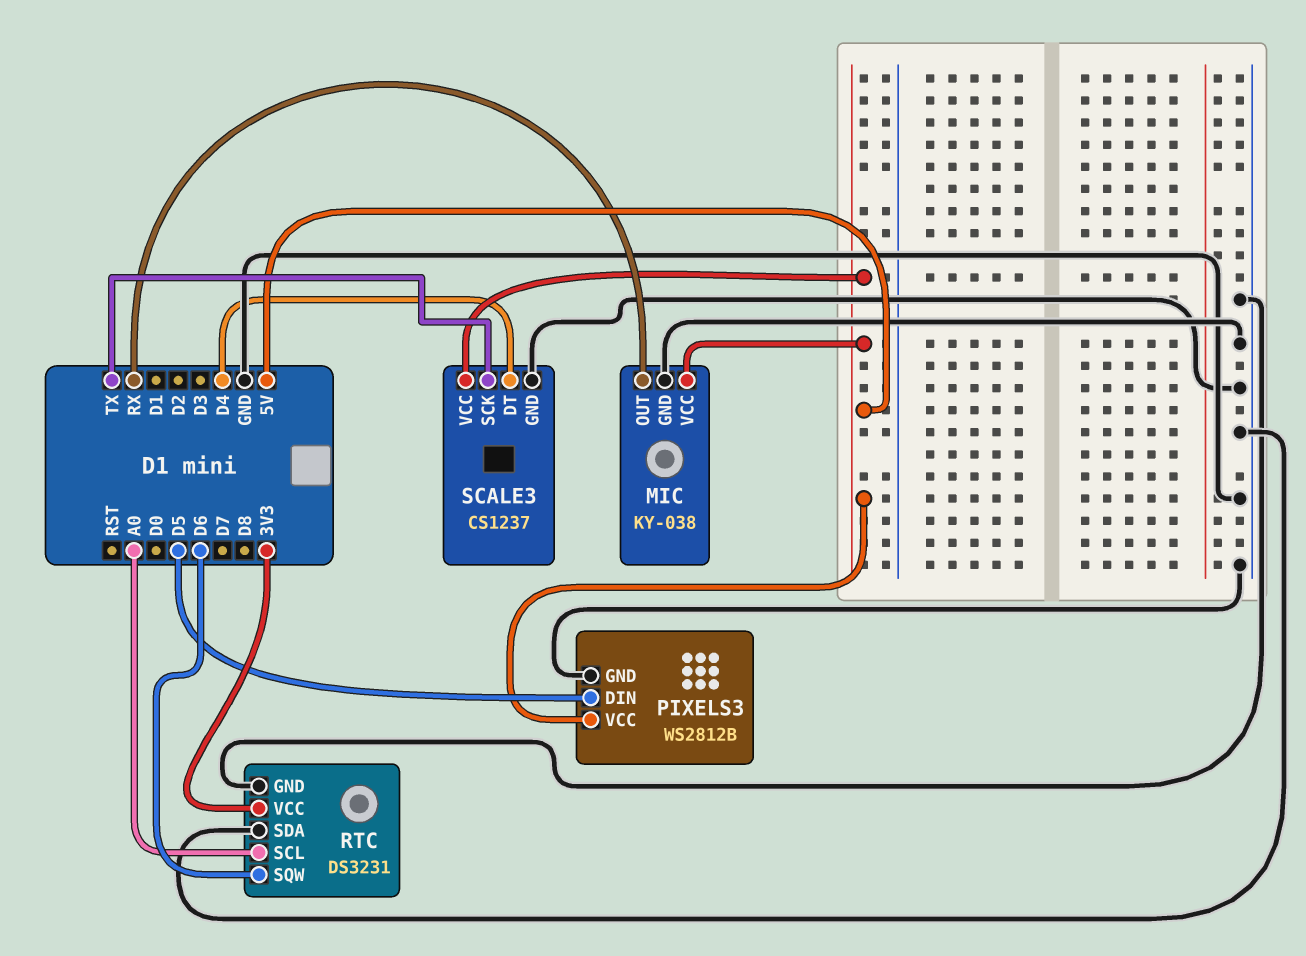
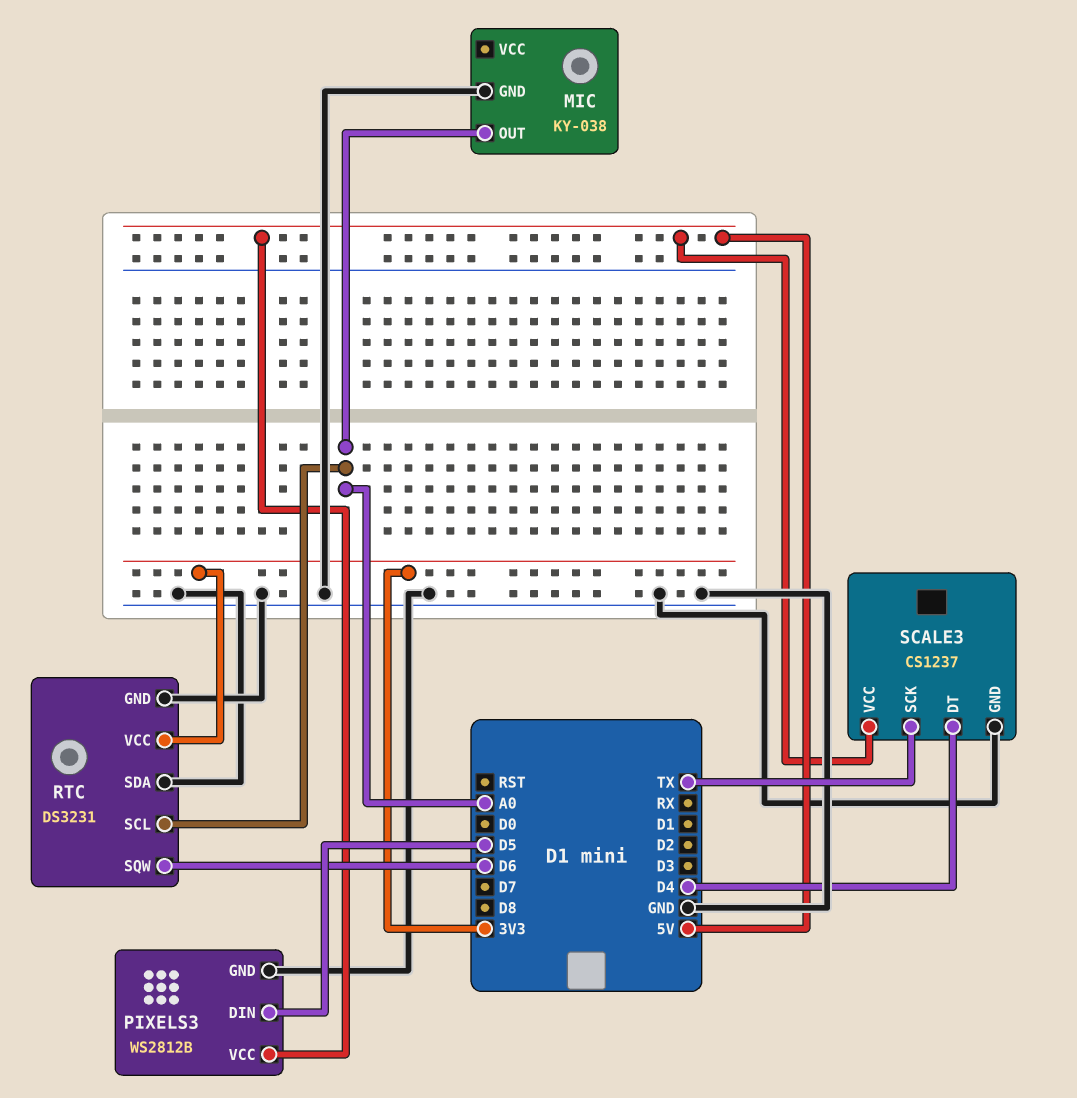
MIC pin OUT: RX -> A0
MIC pin VCC: 5V -> none

